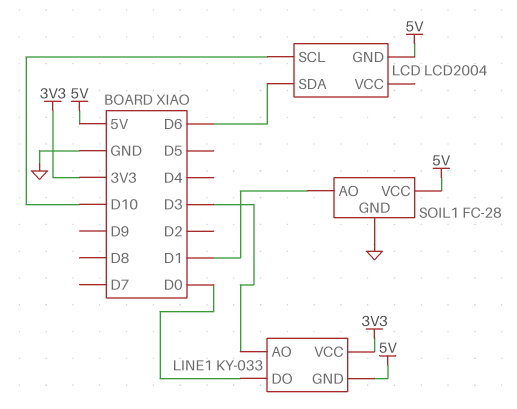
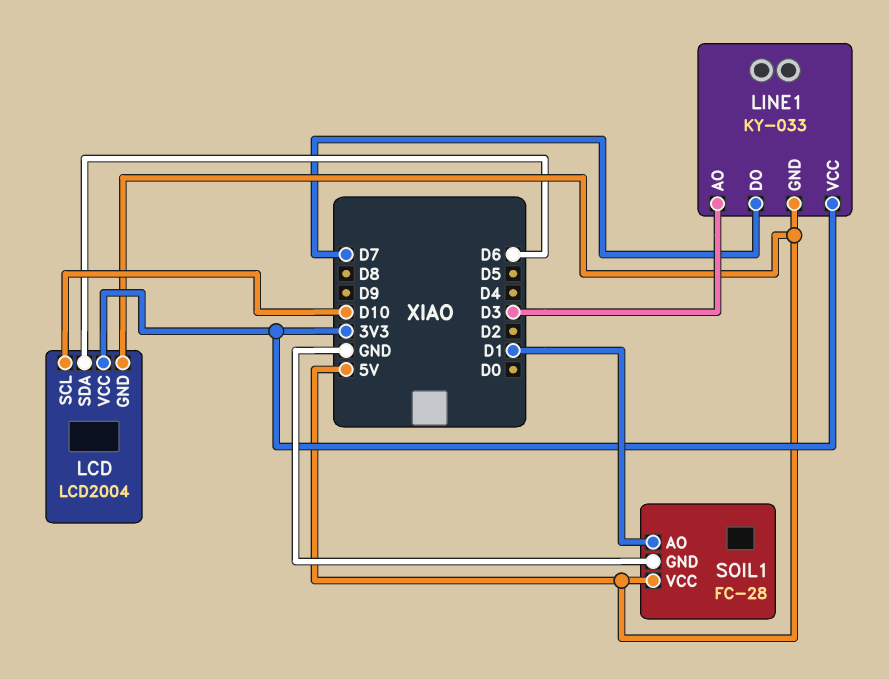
LCD pin VCC: none -> 3V3
LINE1 pin DO: D0 -> D7

